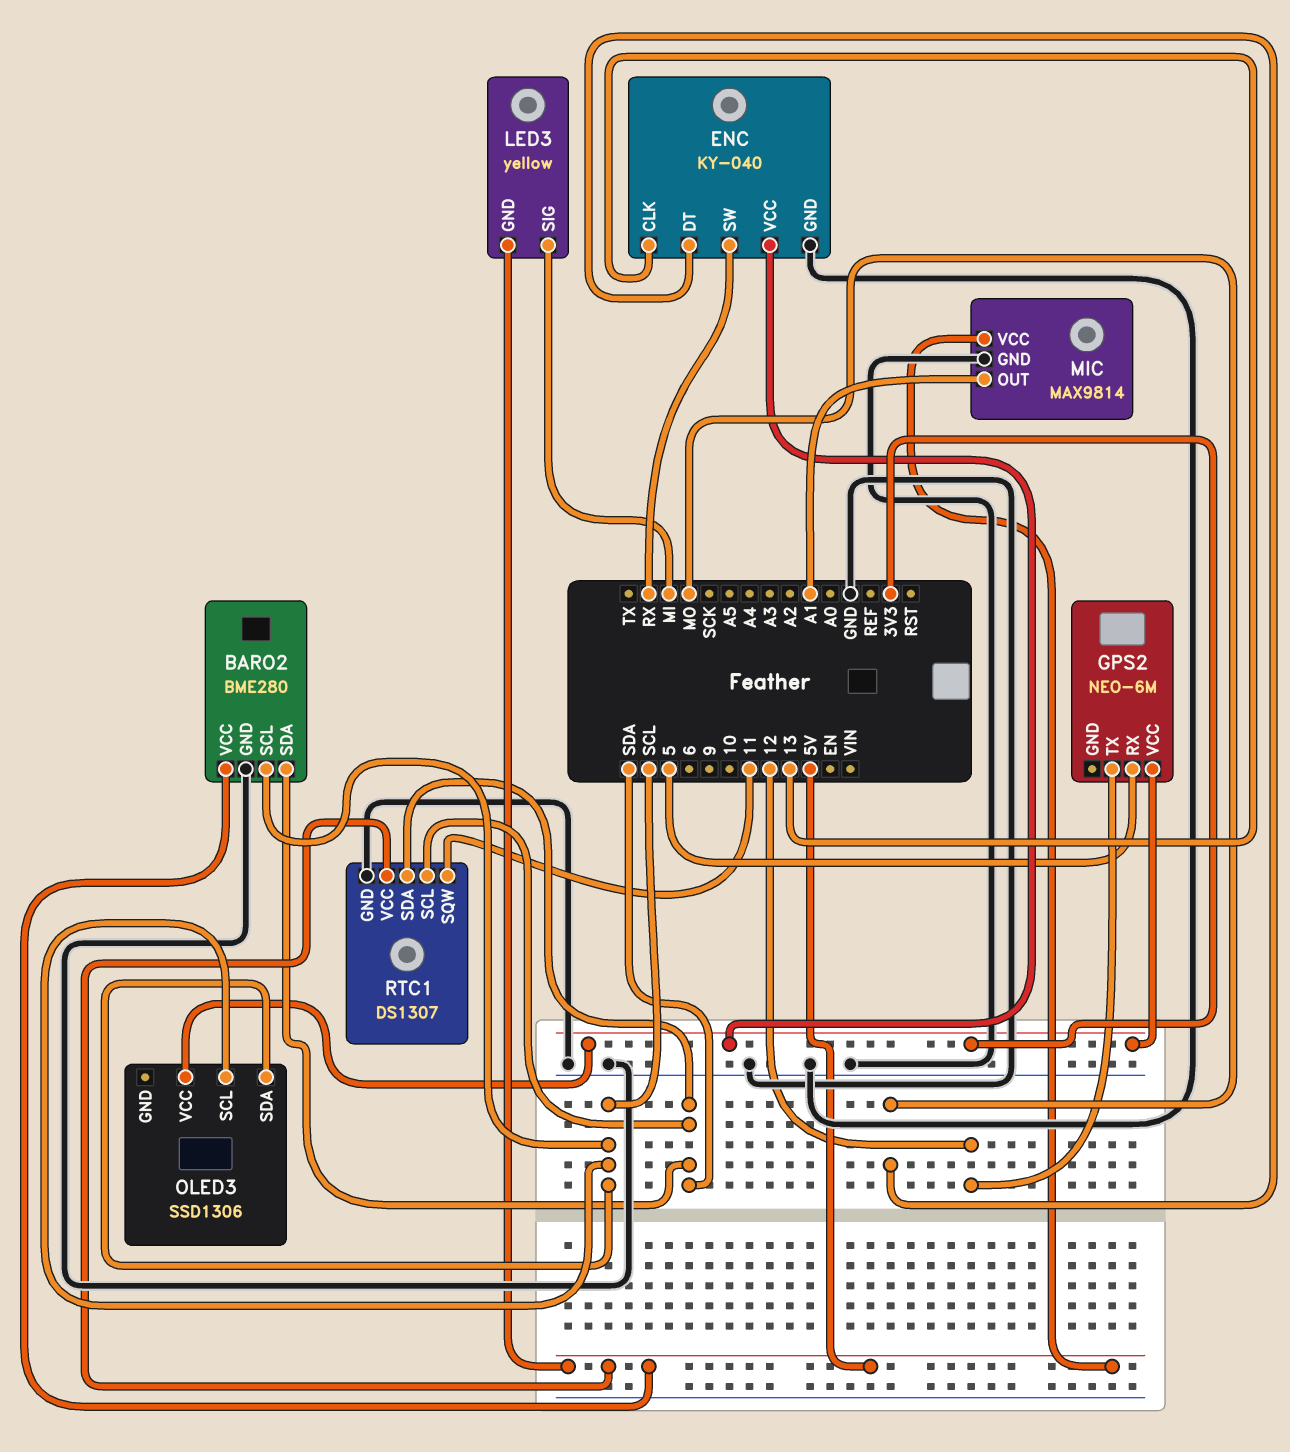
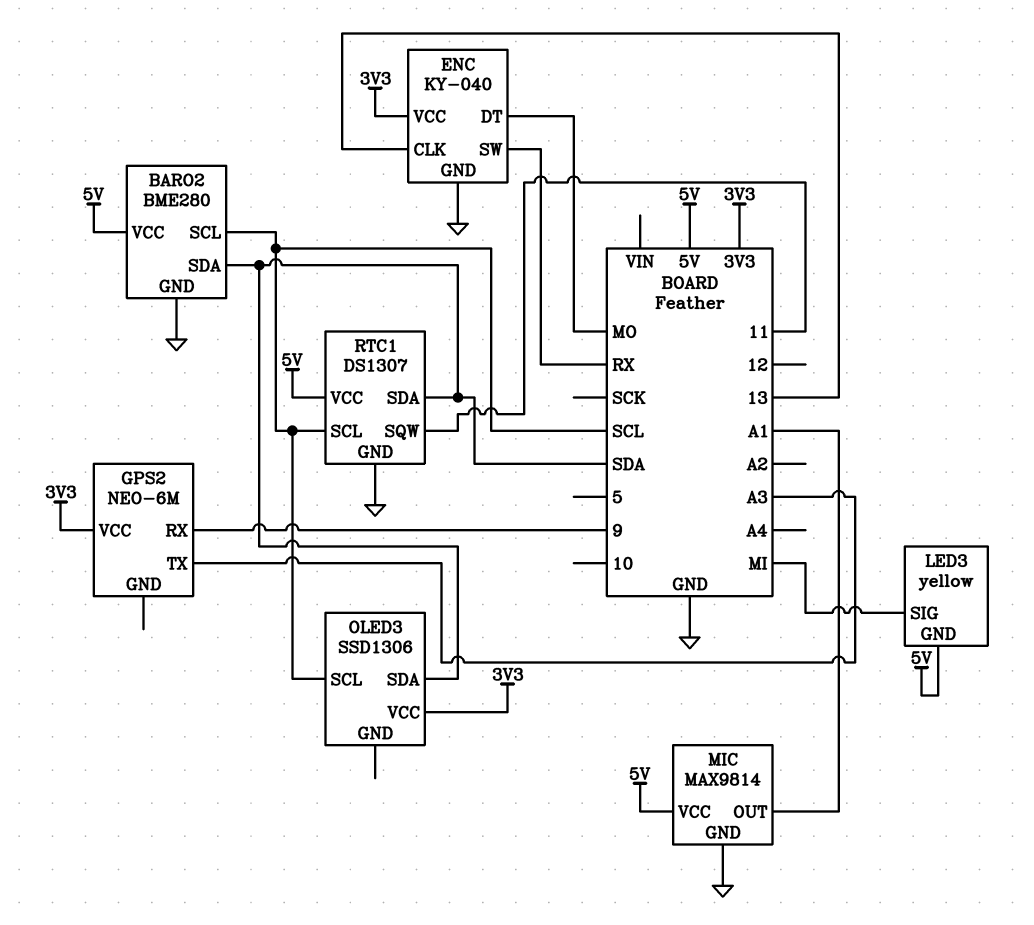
GPS2 pin RX: 5 -> 9
GPS2 pin TX: 12 -> A3
OLED3 pin SDA: SCL -> SDA
RTC1 pin SCL: SDA -> SCL

